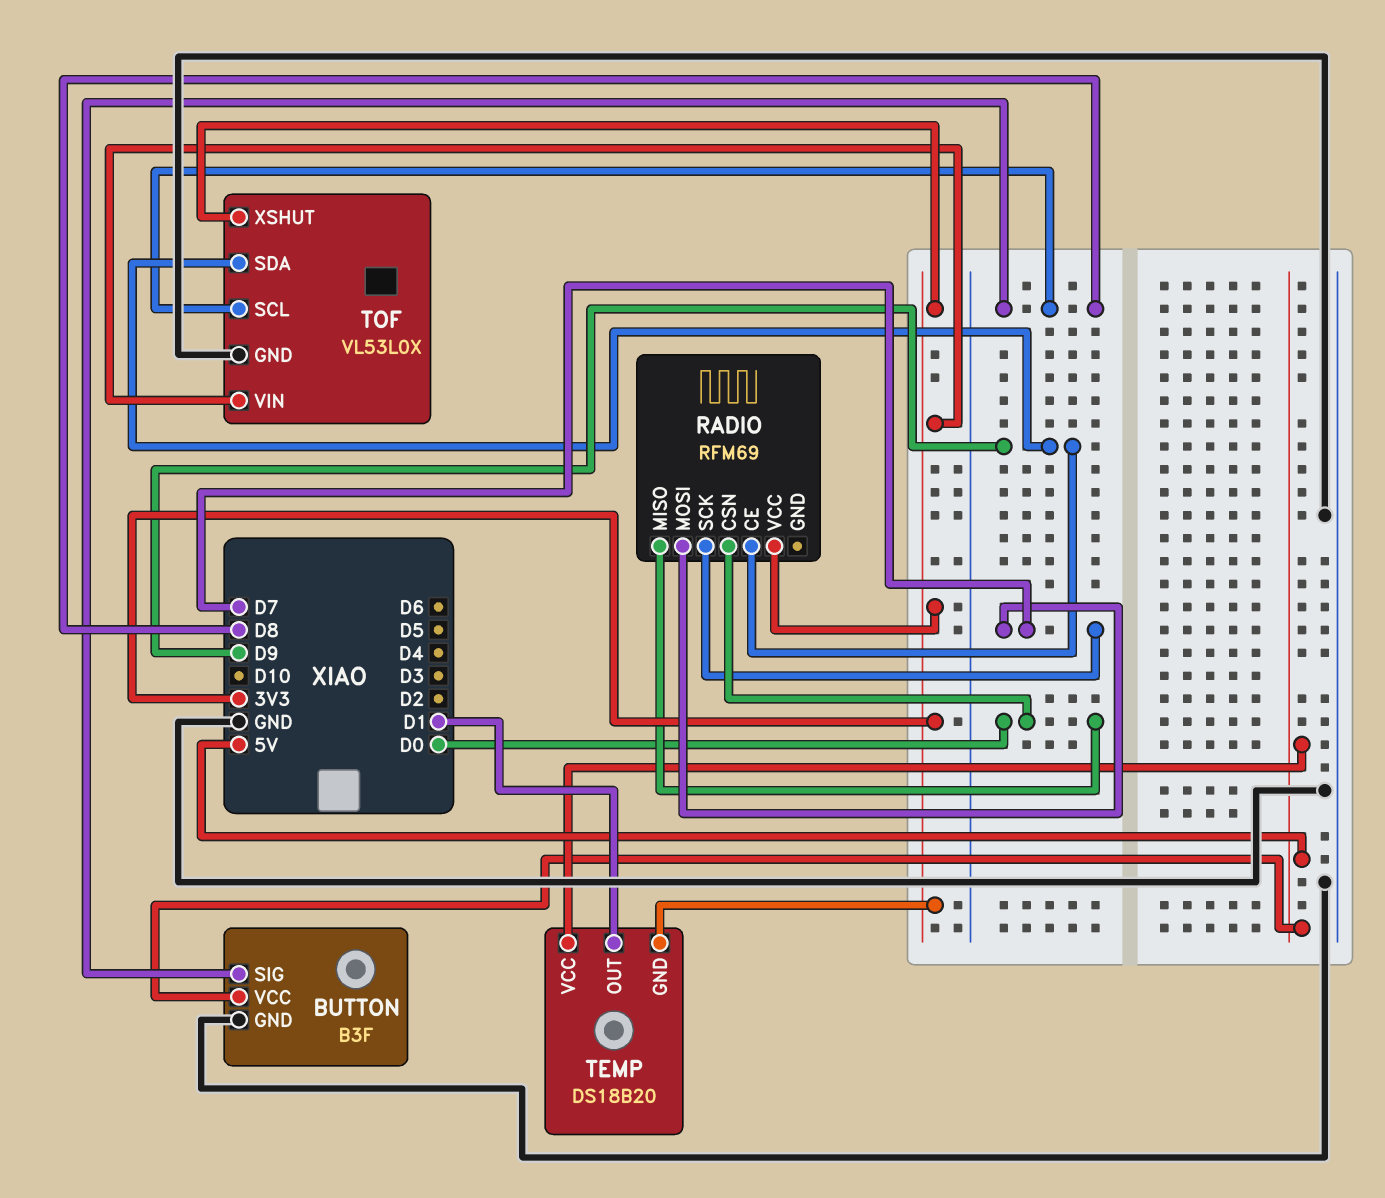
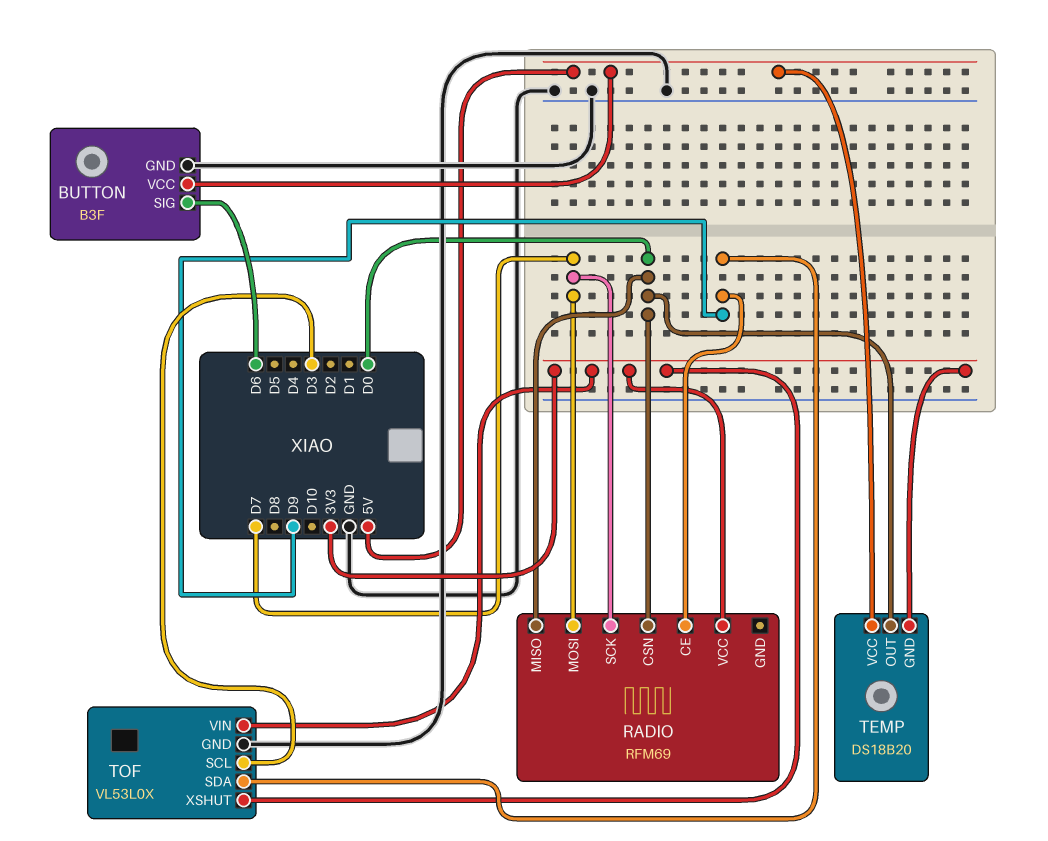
BUTTON pin SIG: D8 -> D6
TEMP pin OUT: D1 -> D0
TOF pin SCL: D8 -> D3

